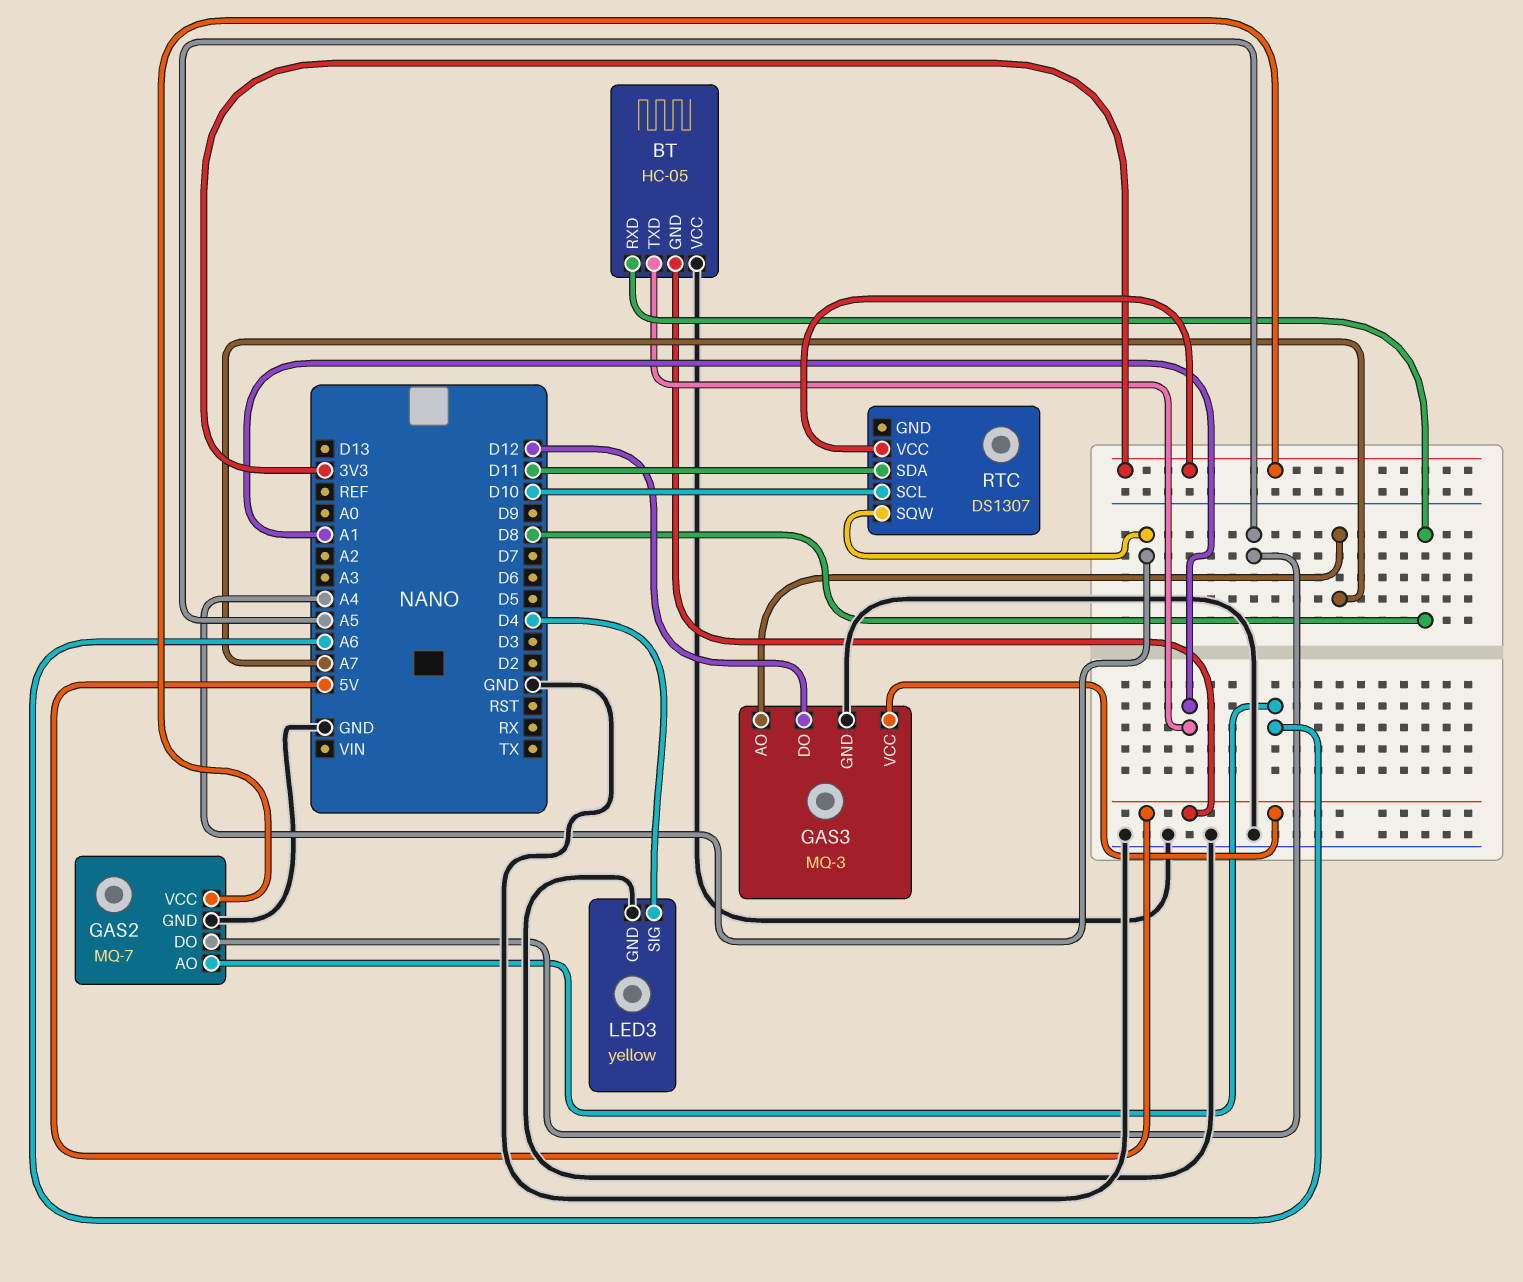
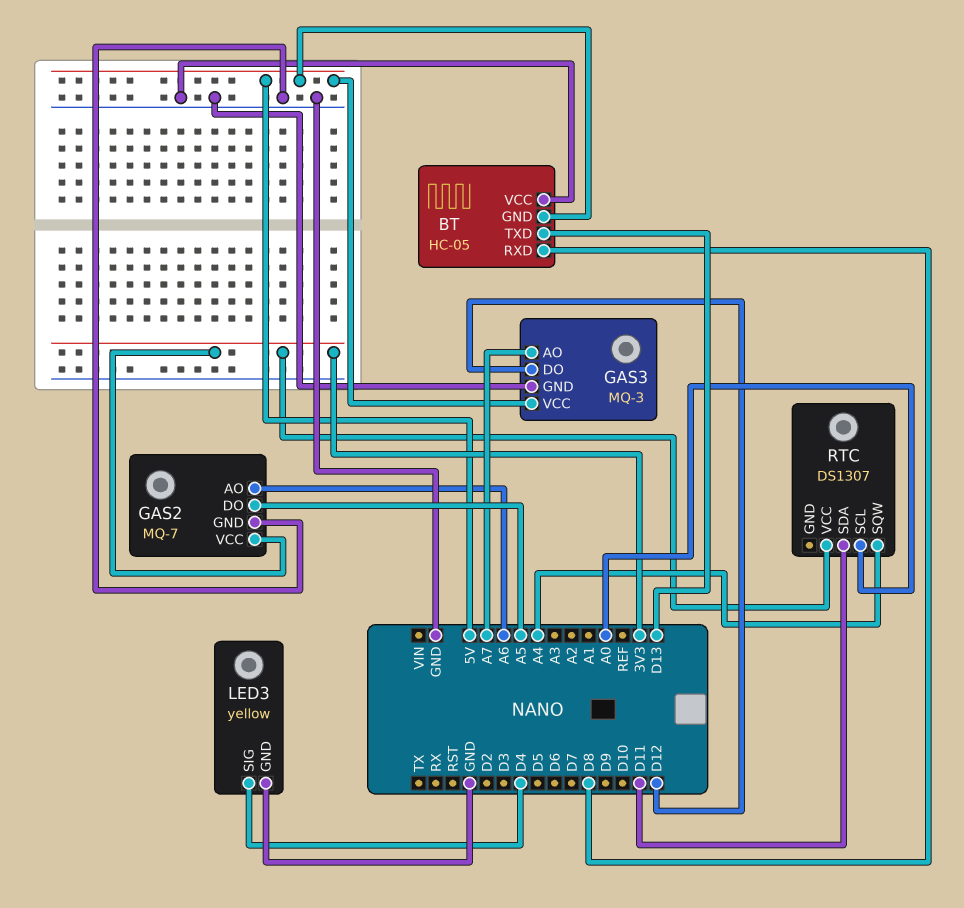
BT pin TXD: A1 -> D13
RTC pin SCL: D10 -> A0

